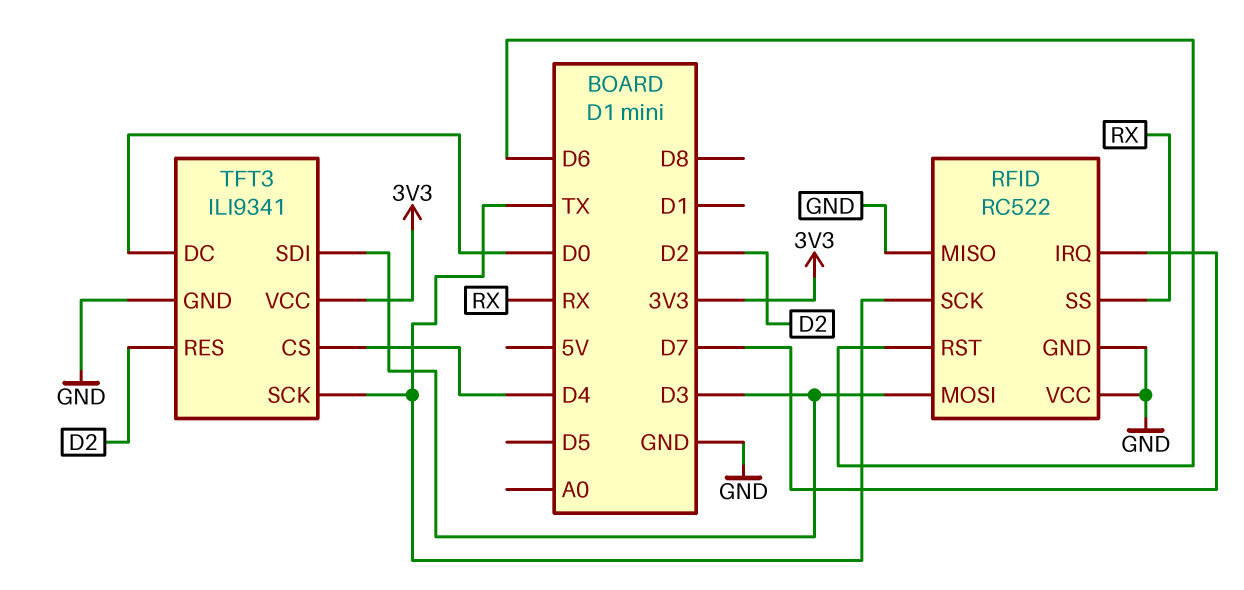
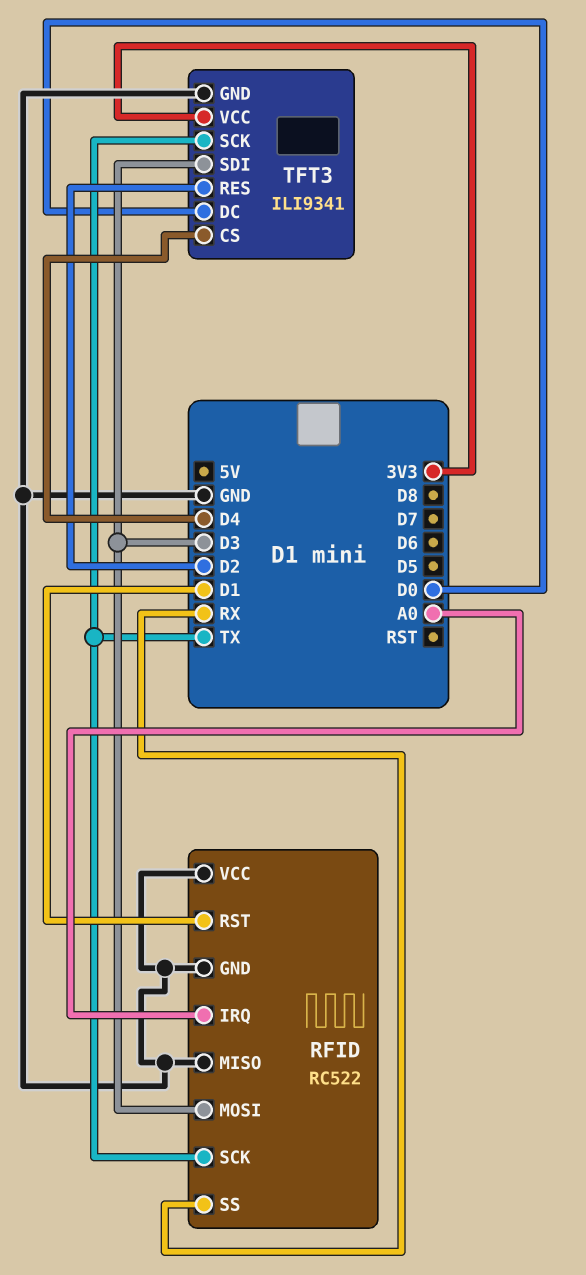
RFID pin IRQ: D7 -> A0
RFID pin RST: D6 -> D1

